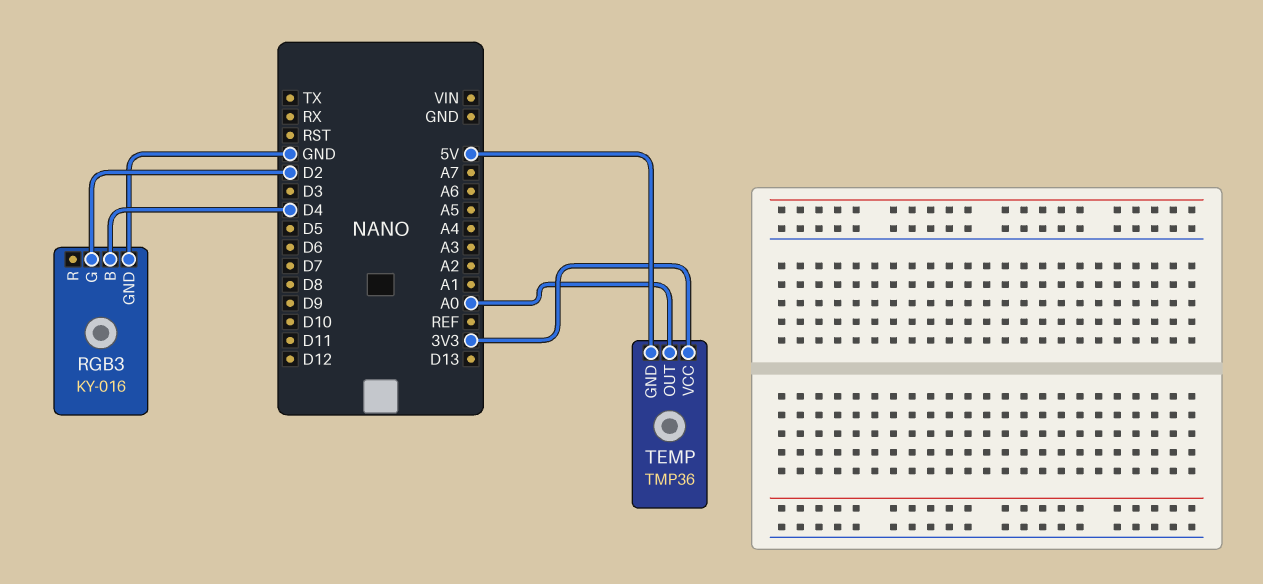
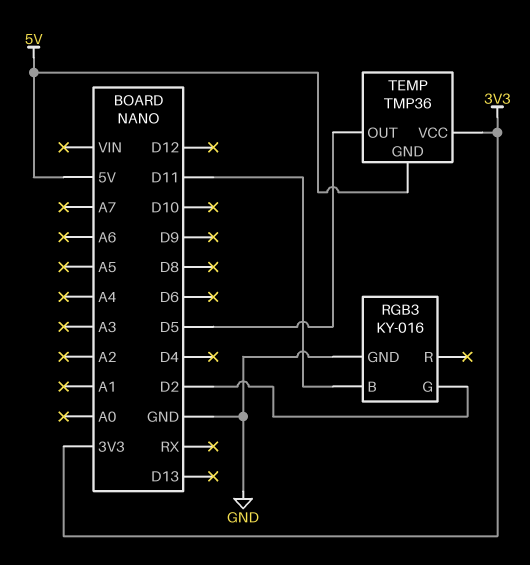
RGB3 pin B: D4 -> D11
TEMP pin OUT: A0 -> D5

